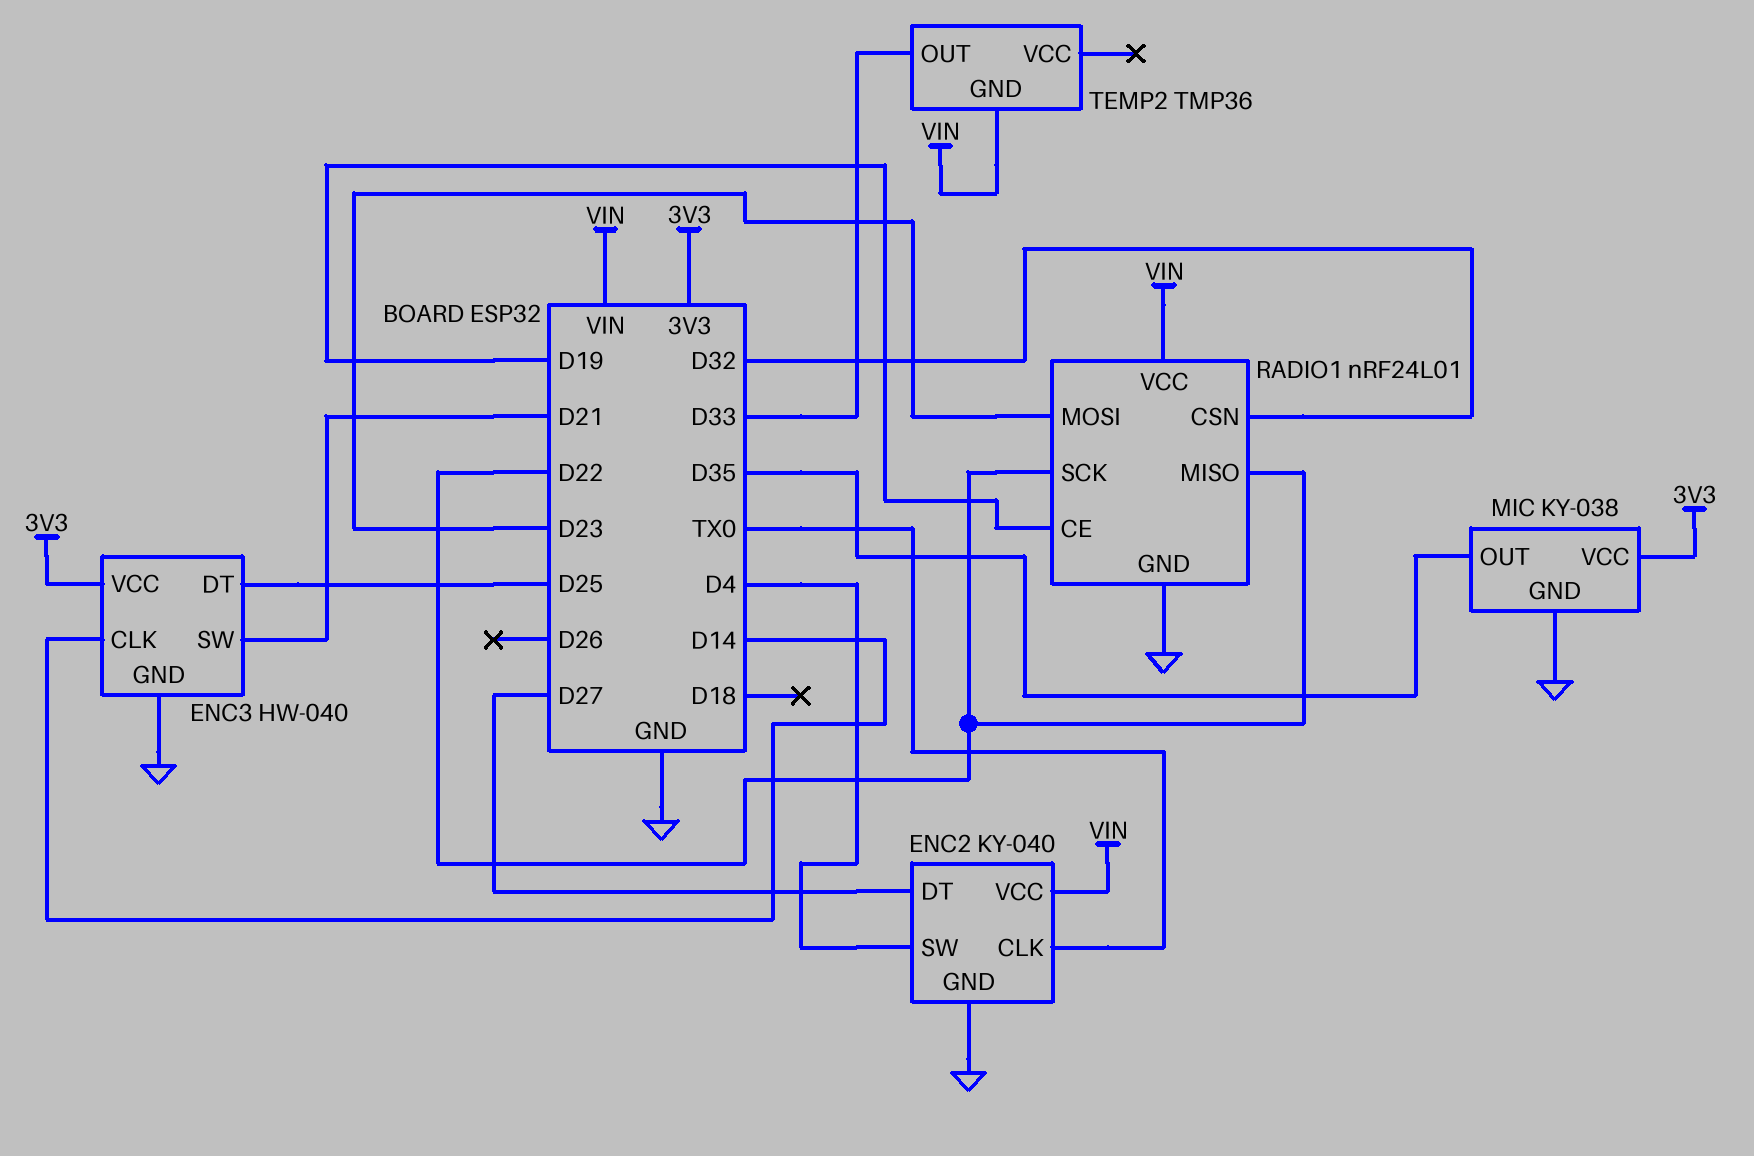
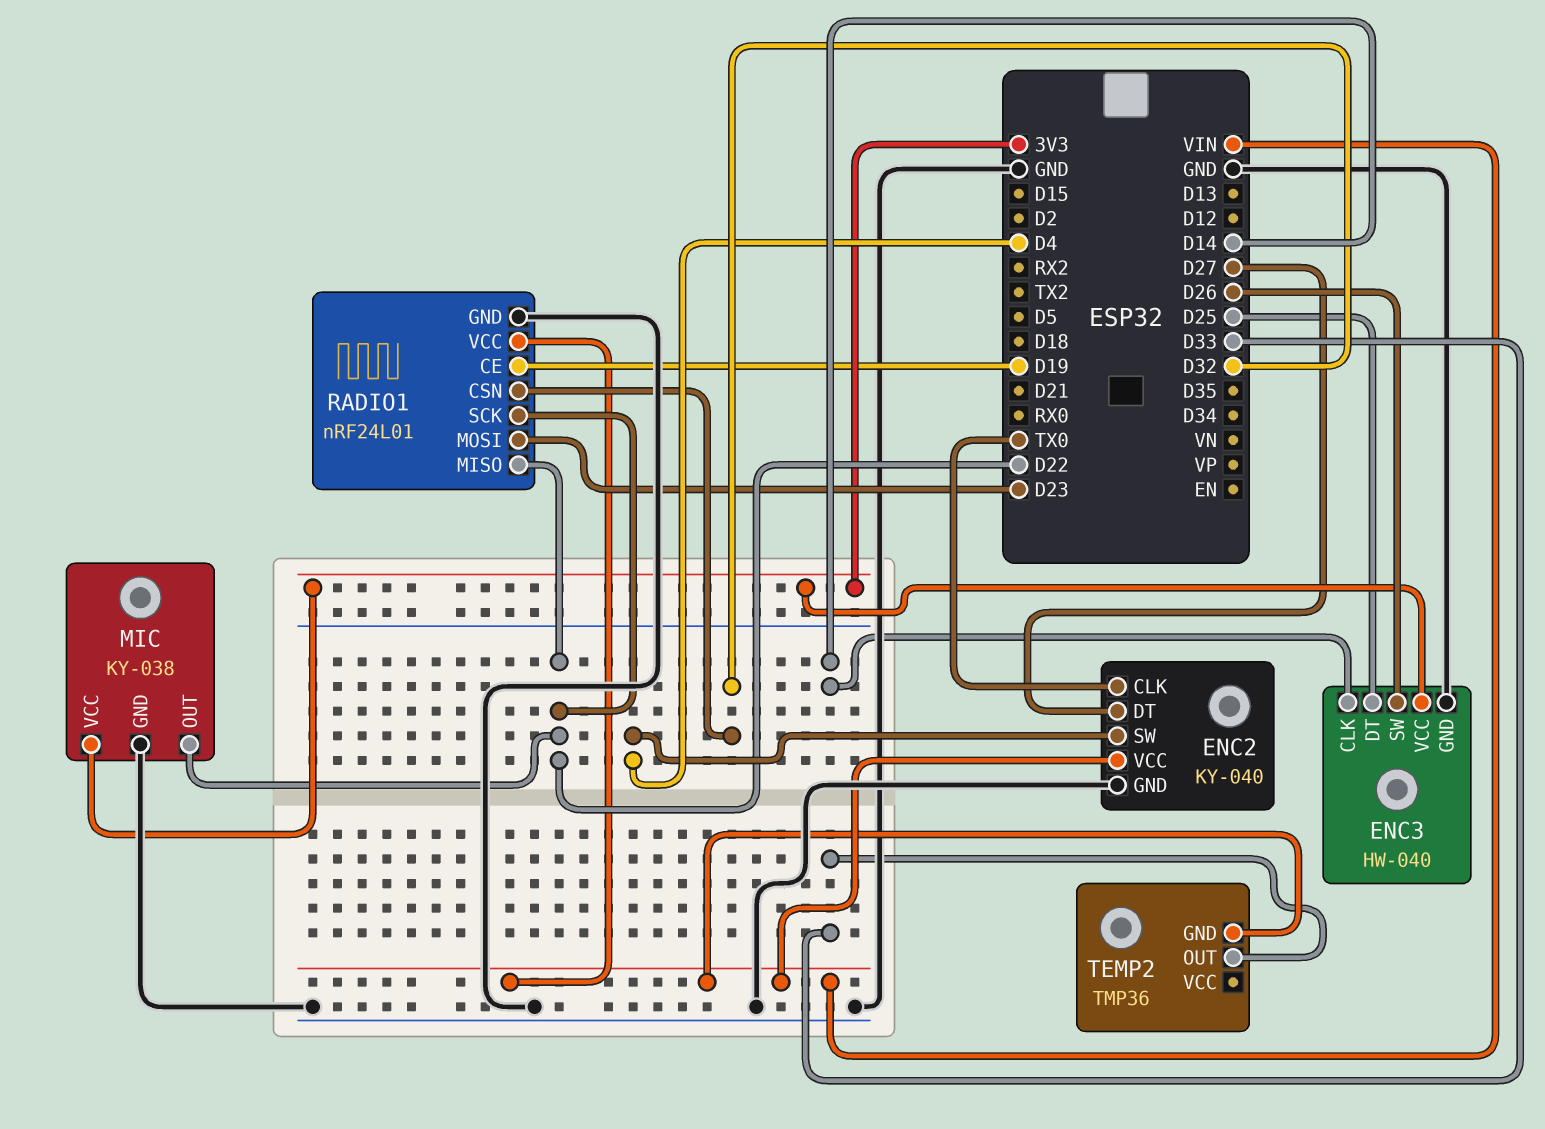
ENC3 pin SW: D21 -> D26
MIC pin OUT: D35 -> D22

